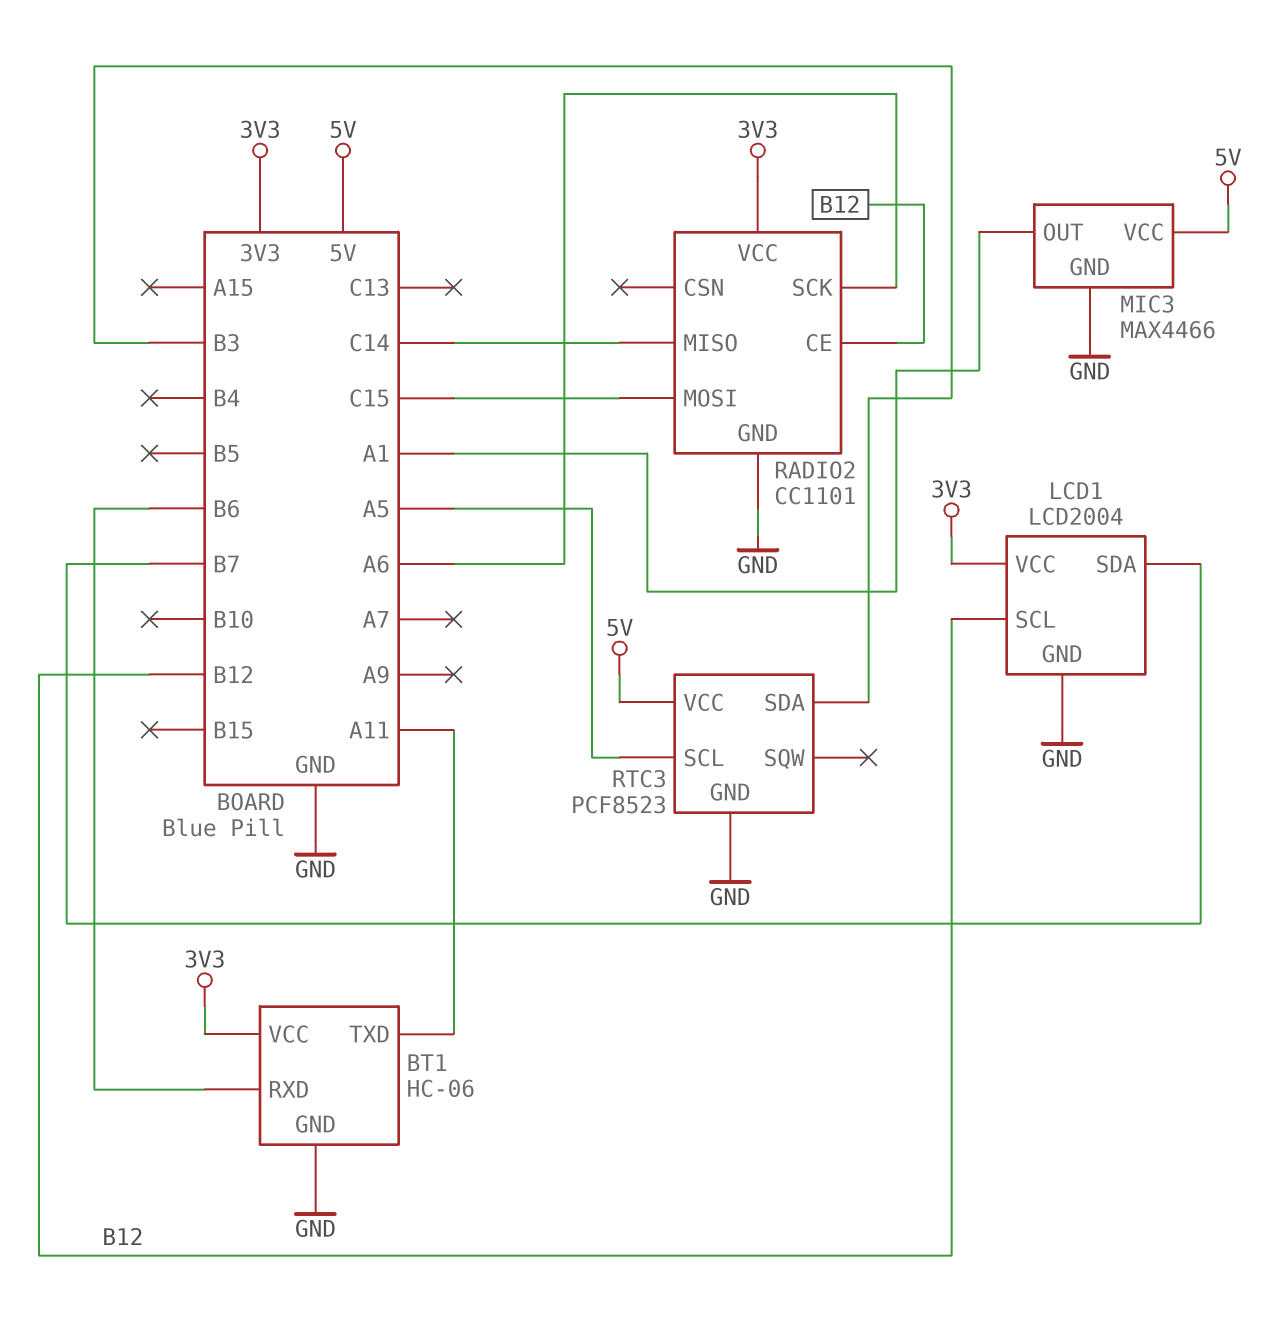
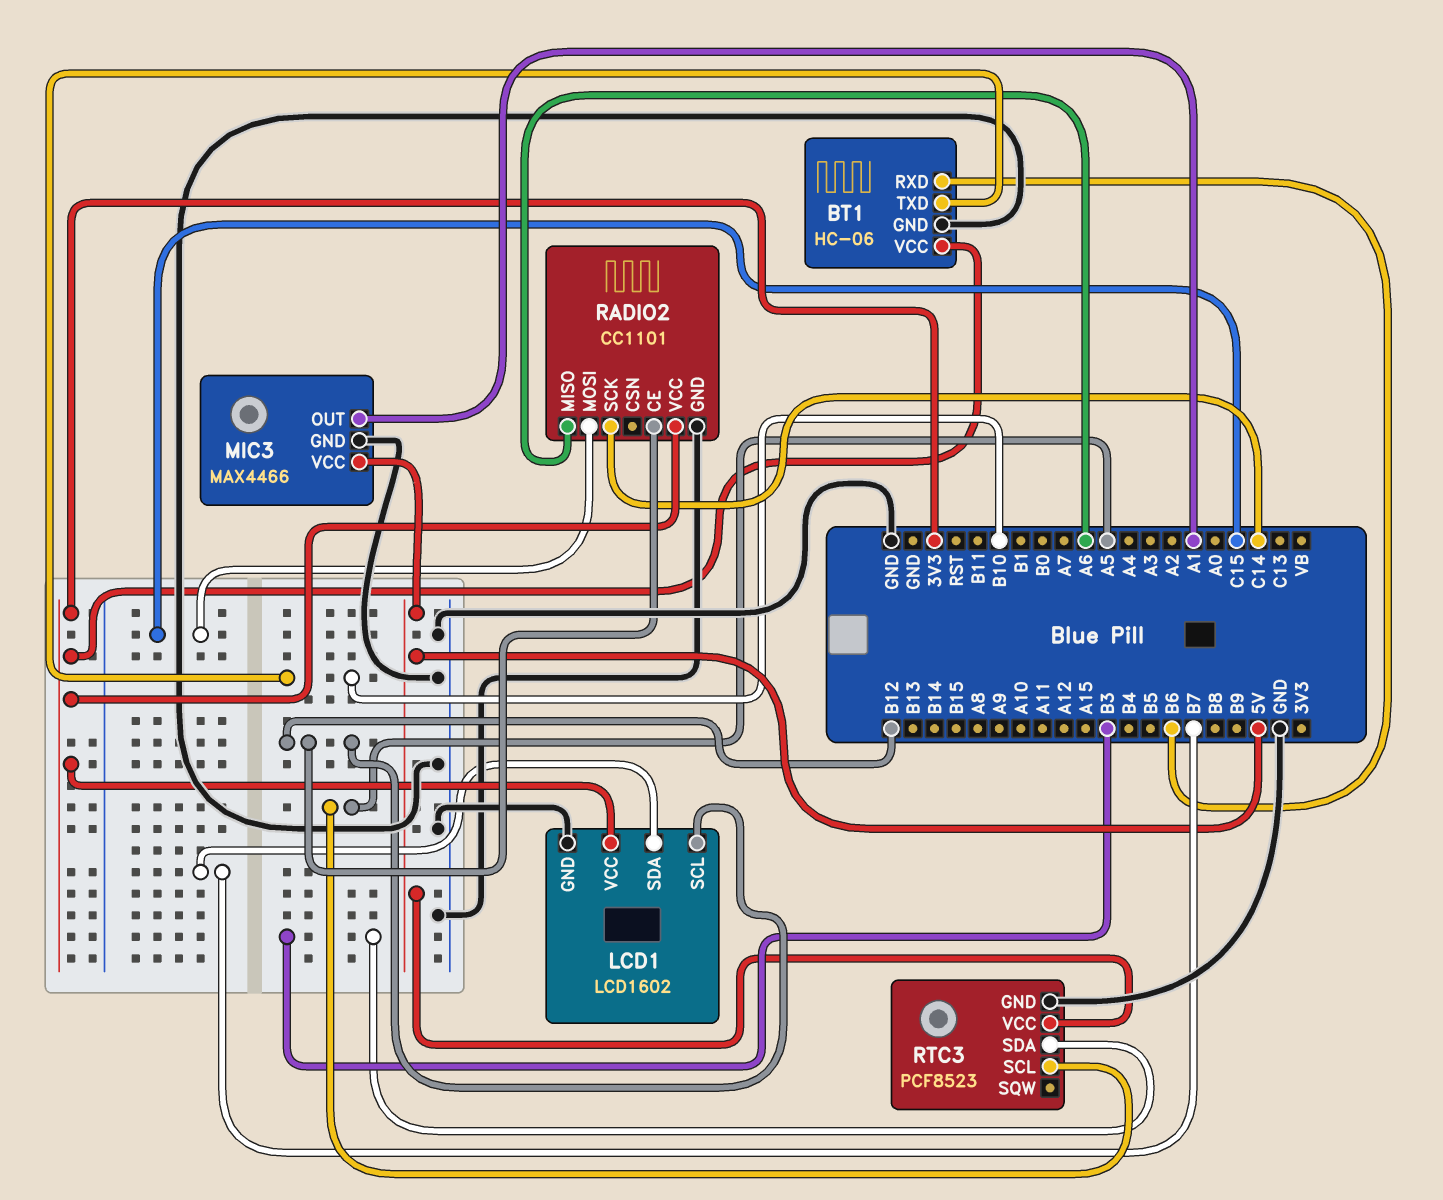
BT1 pin TXD: A11 -> B10
LCD1: LCD2004 -> LCD1602
RADIO2 pin MISO: C14 -> A6
RADIO2 pin SCK: A6 -> C14

